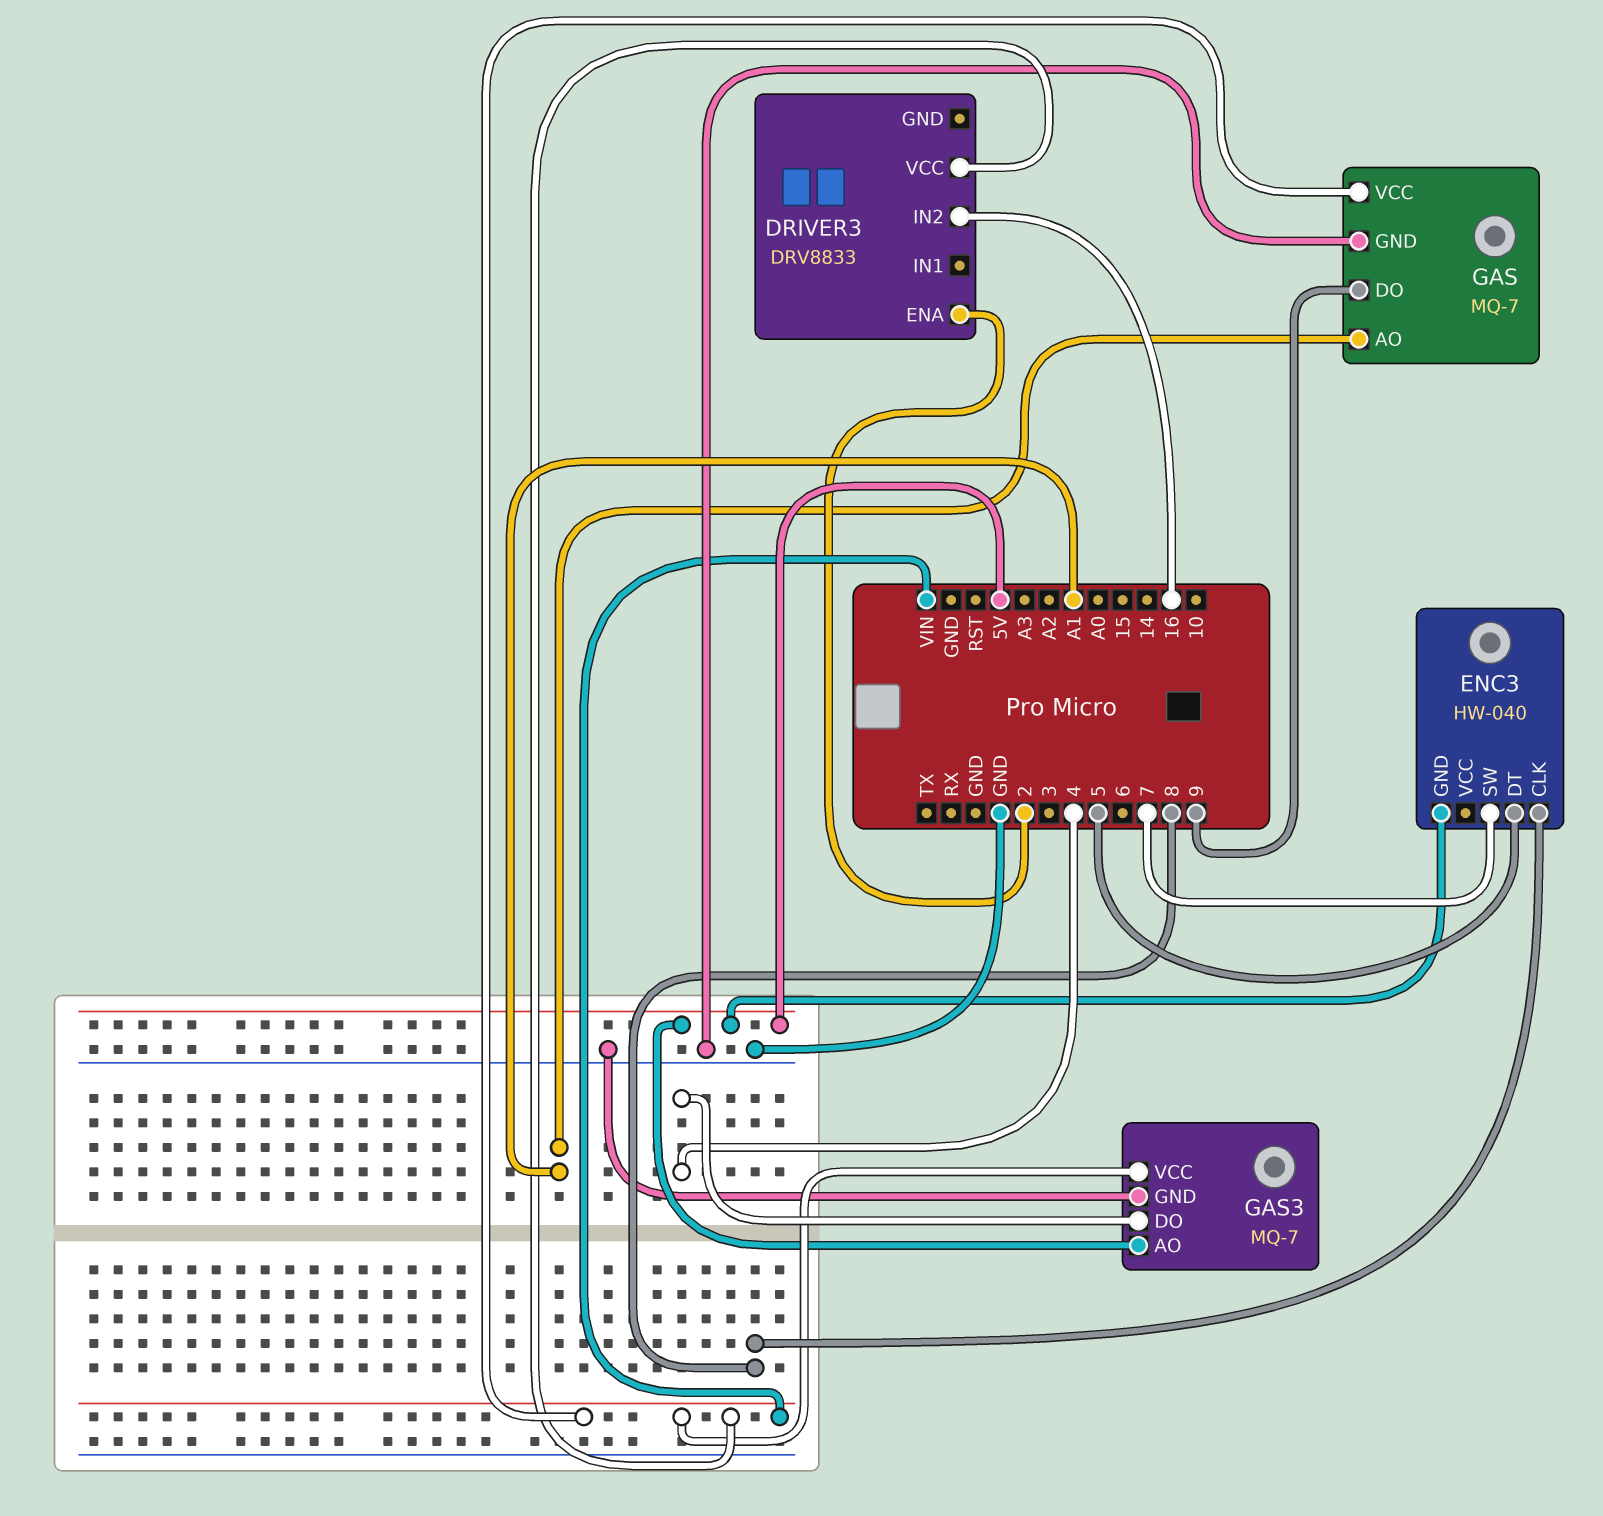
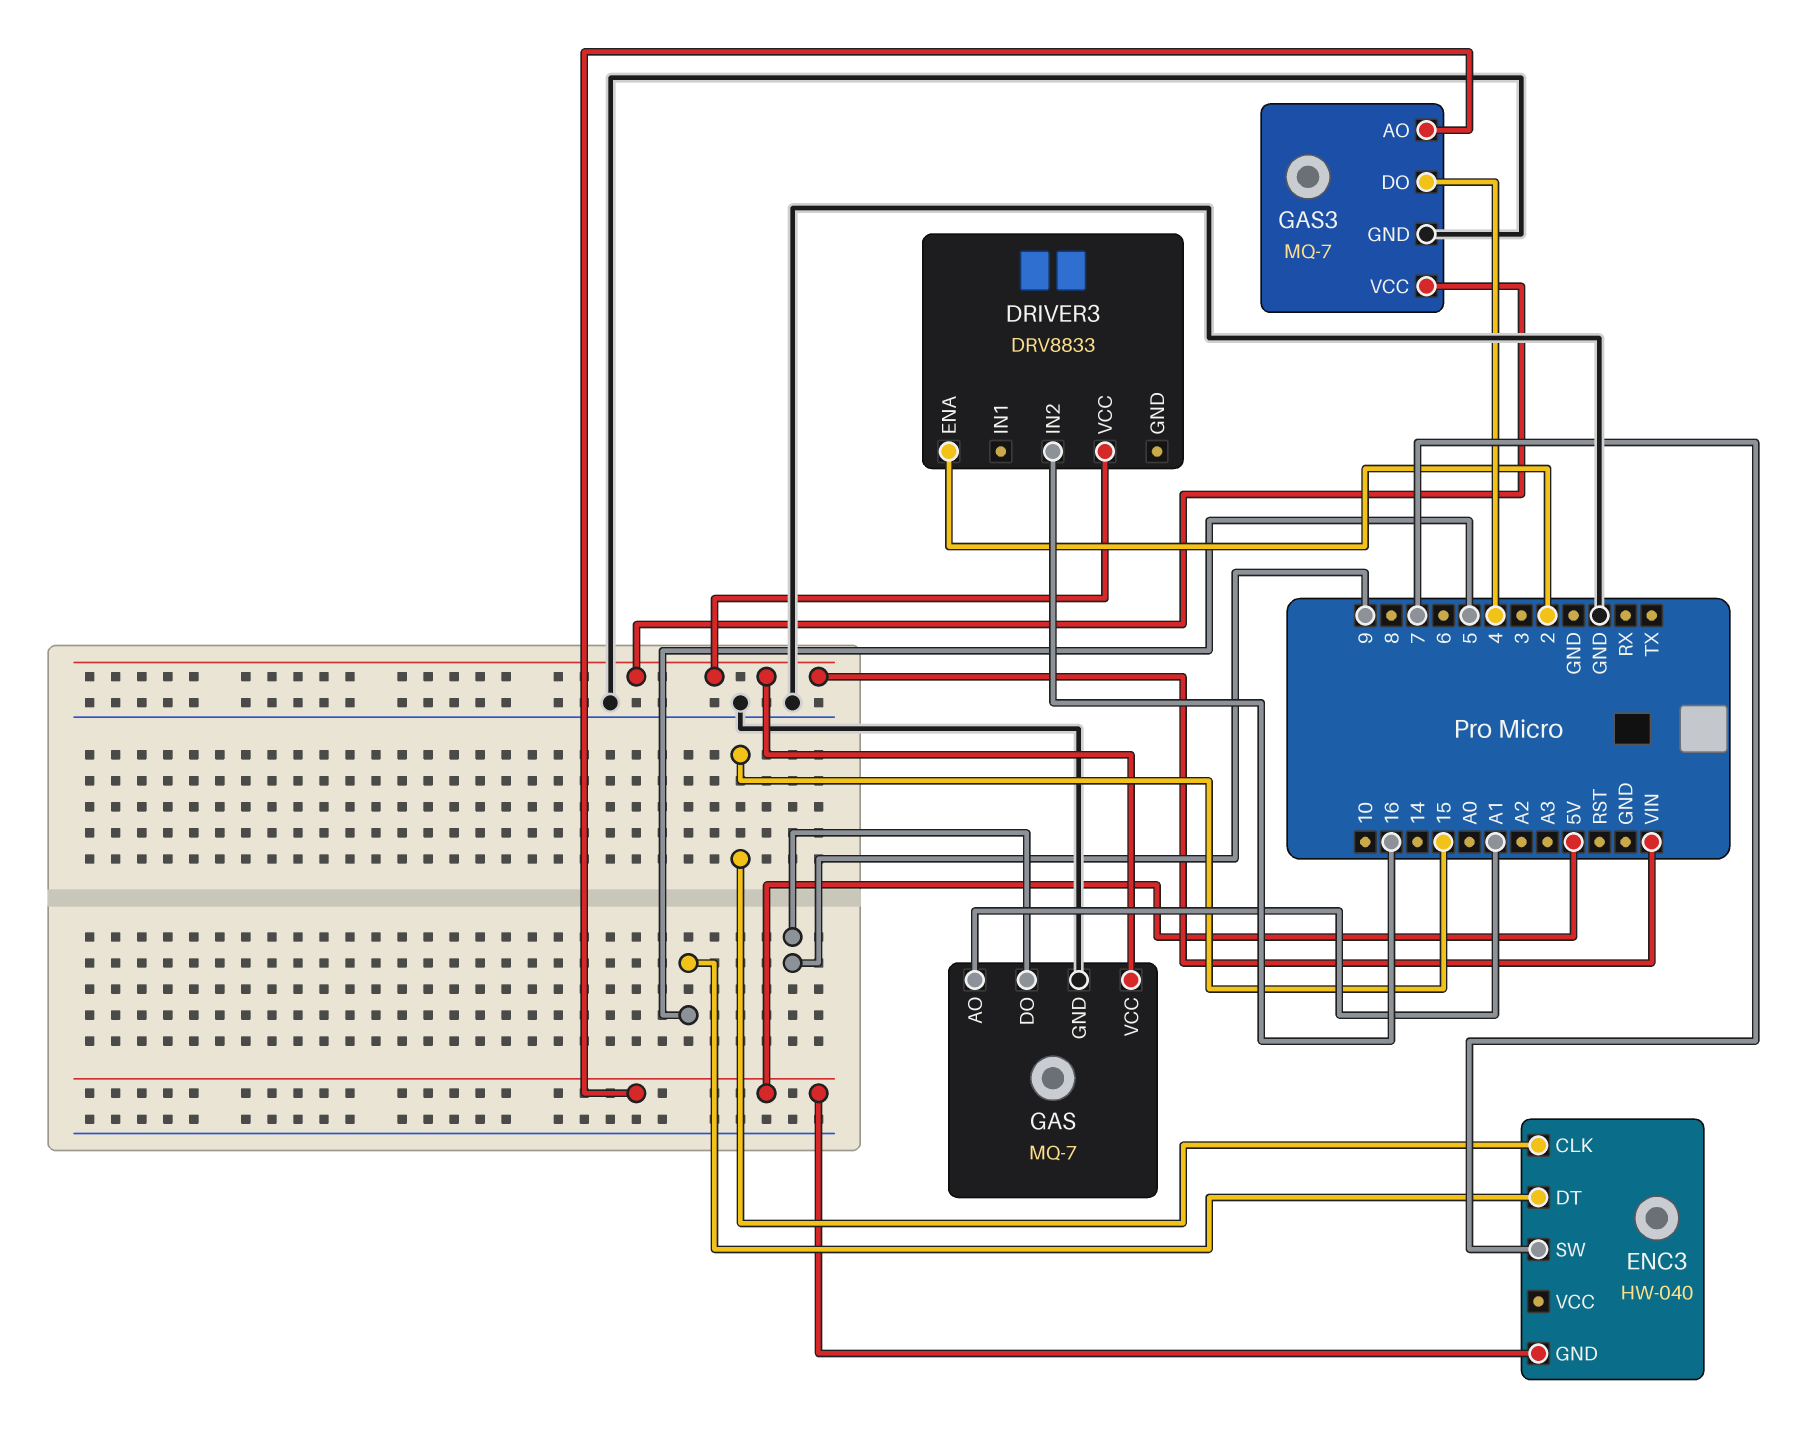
ENC3 pin CLK: 8 -> 15

